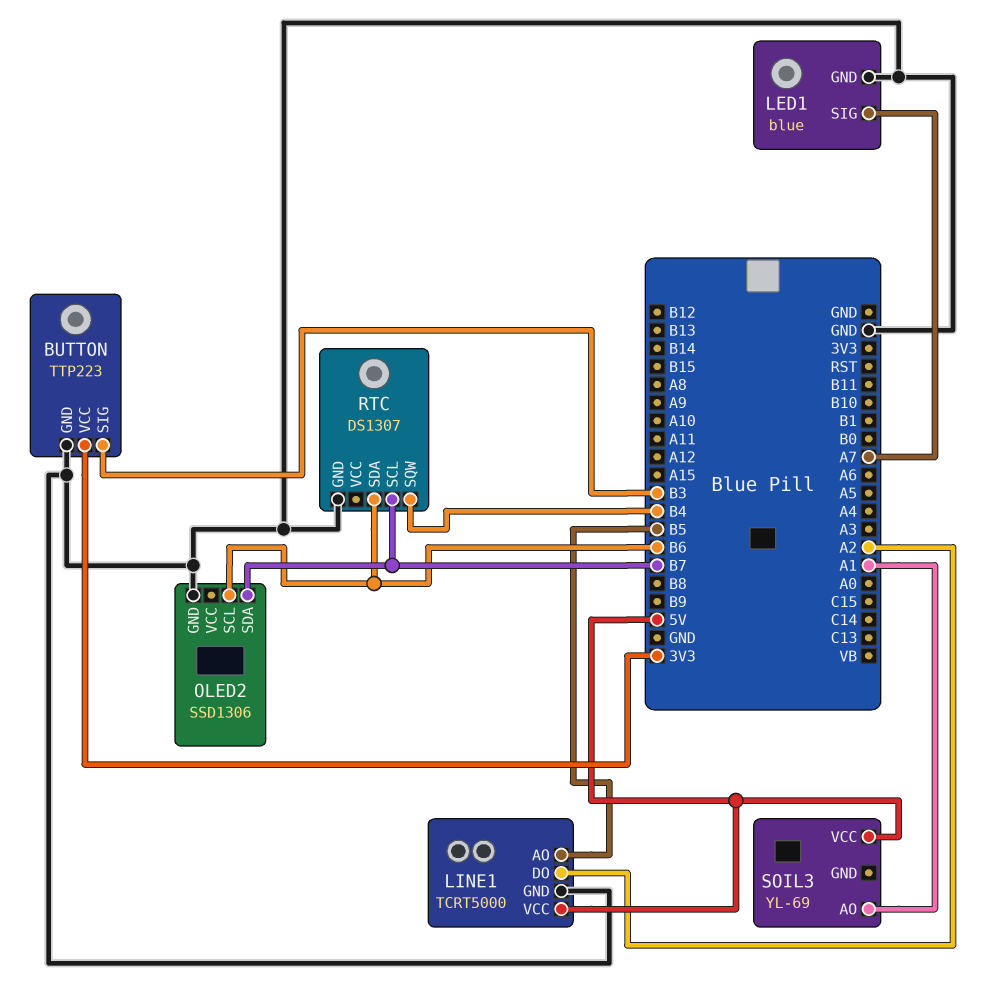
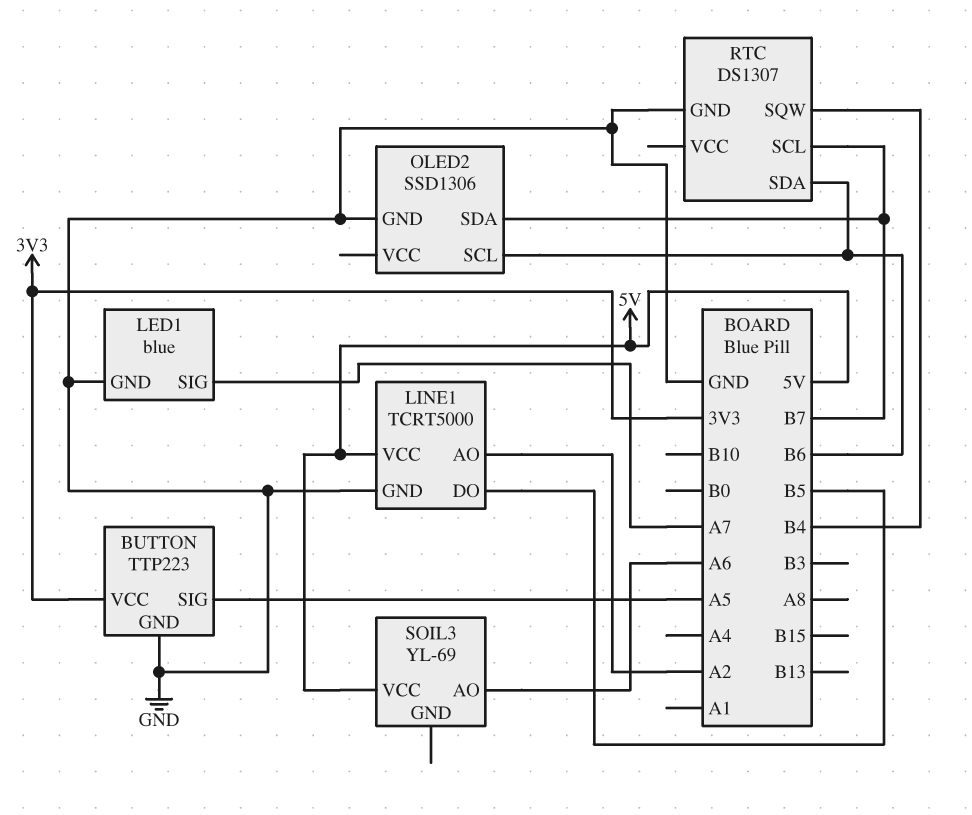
BUTTON pin SIG: B3 -> A5
LINE1 pin AO: B5 -> A2
LINE1 pin DO: A2 -> B5
SOIL3 pin AO: A1 -> A6

